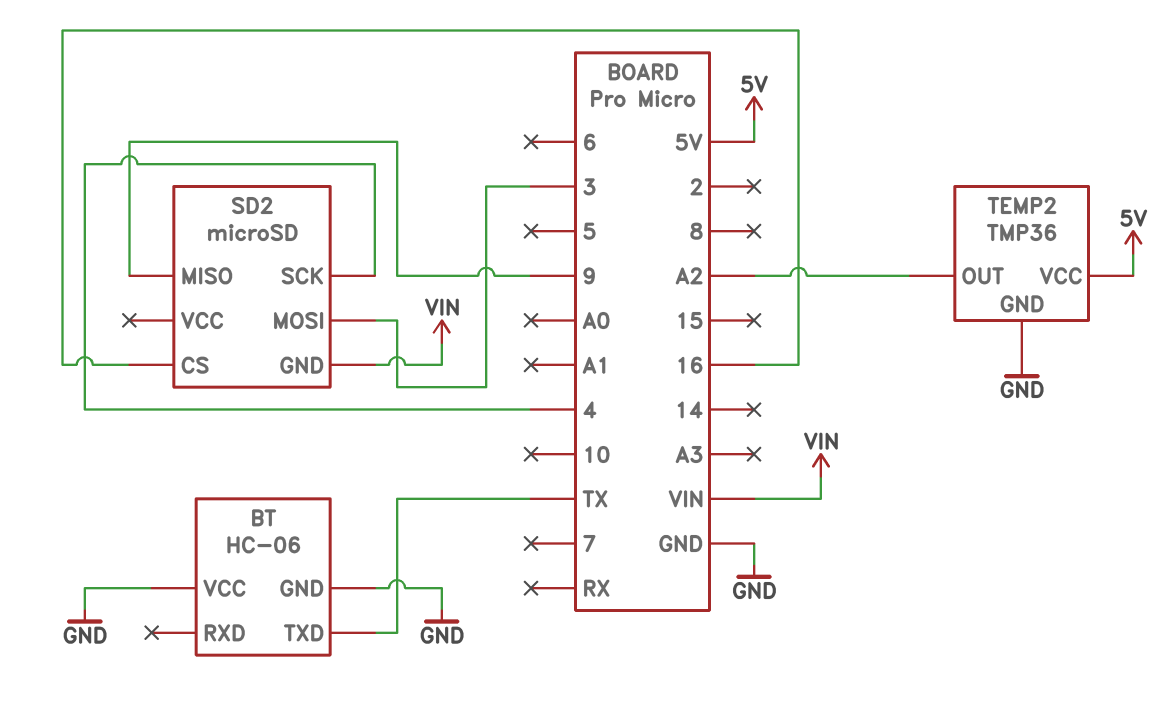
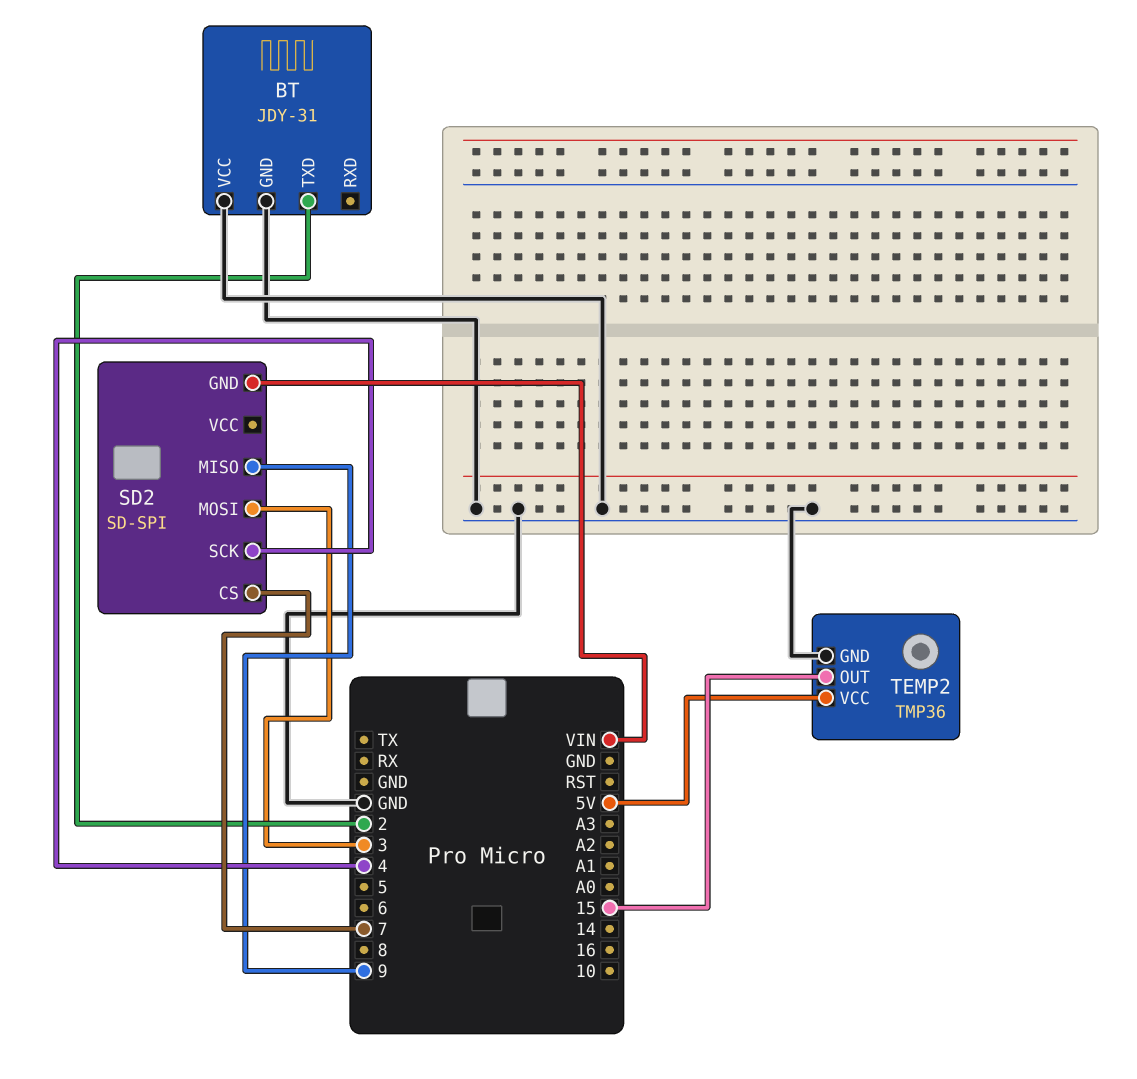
BT: HC-06 -> JDY-31
BT pin TXD: TX -> 2
SD2: microSD -> SD-SPI
SD2 pin CS: 16 -> 7
TEMP2 pin OUT: A2 -> 15

